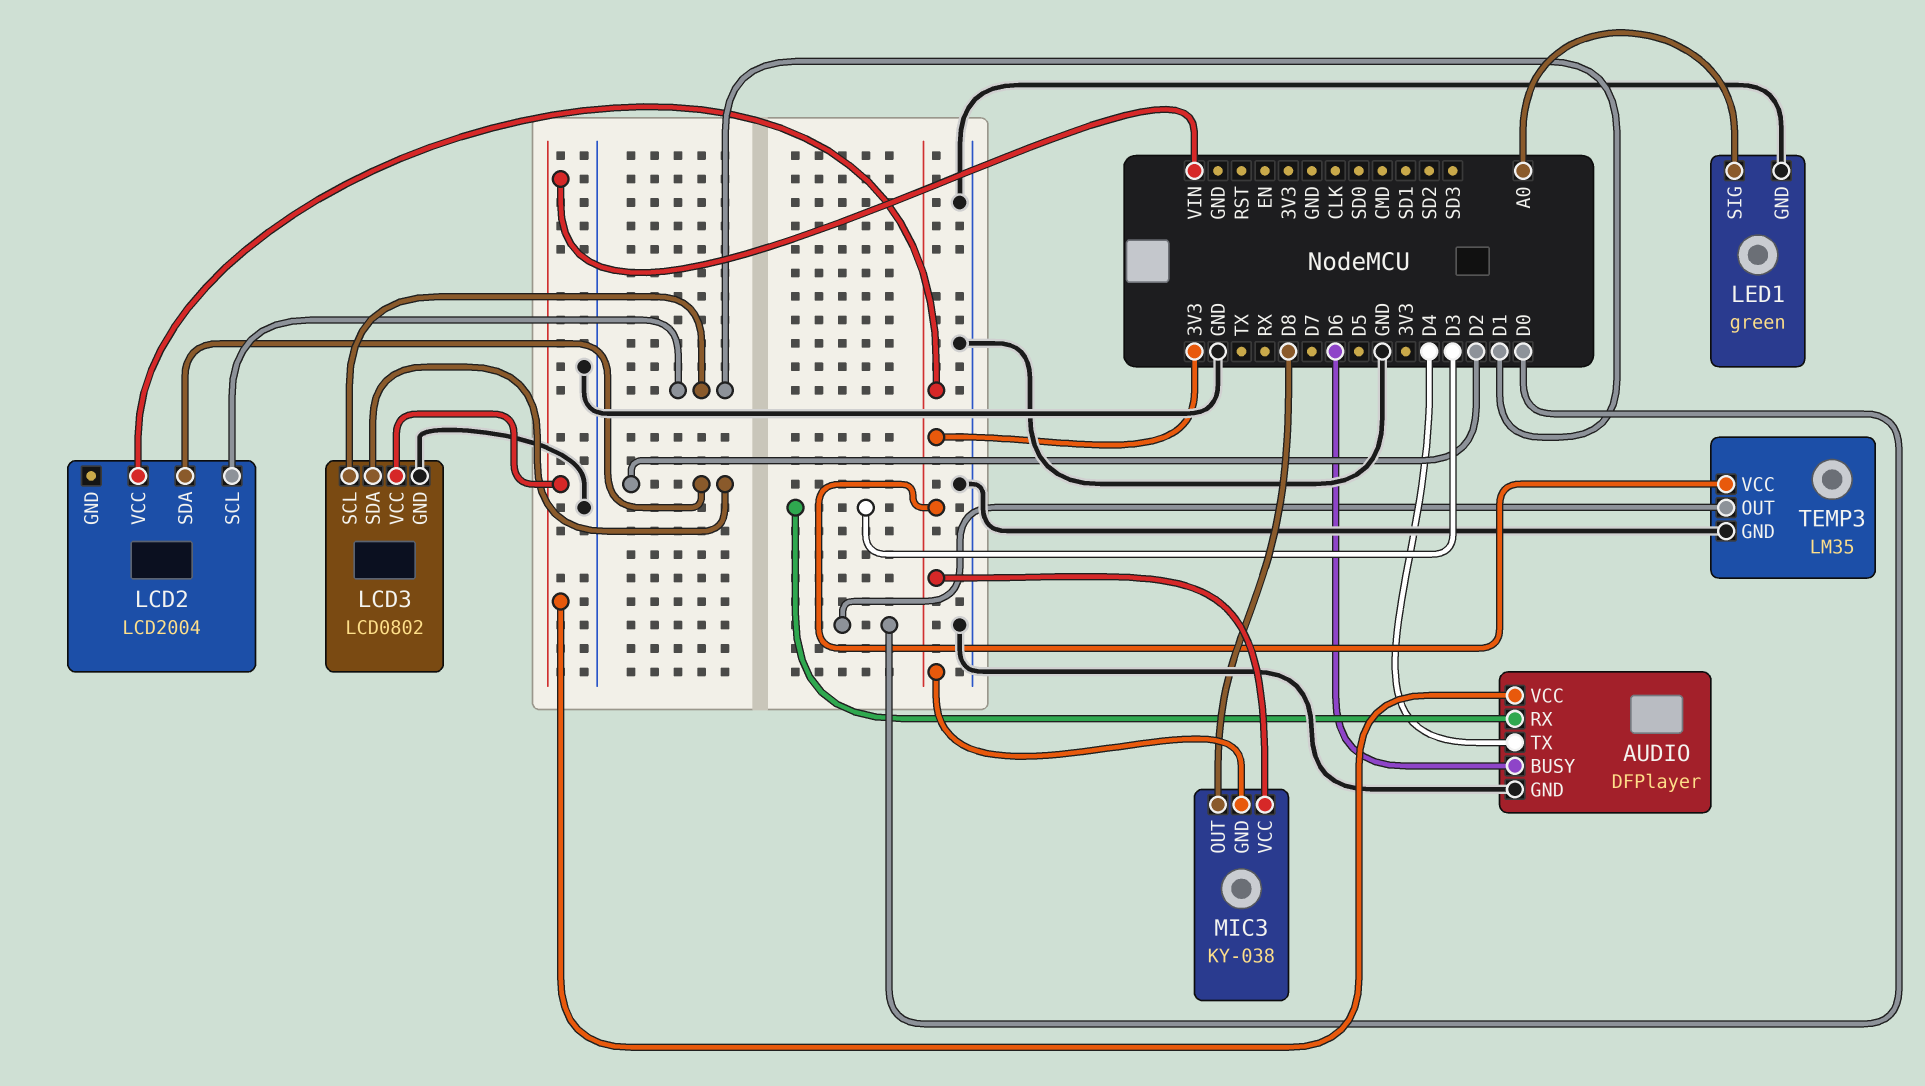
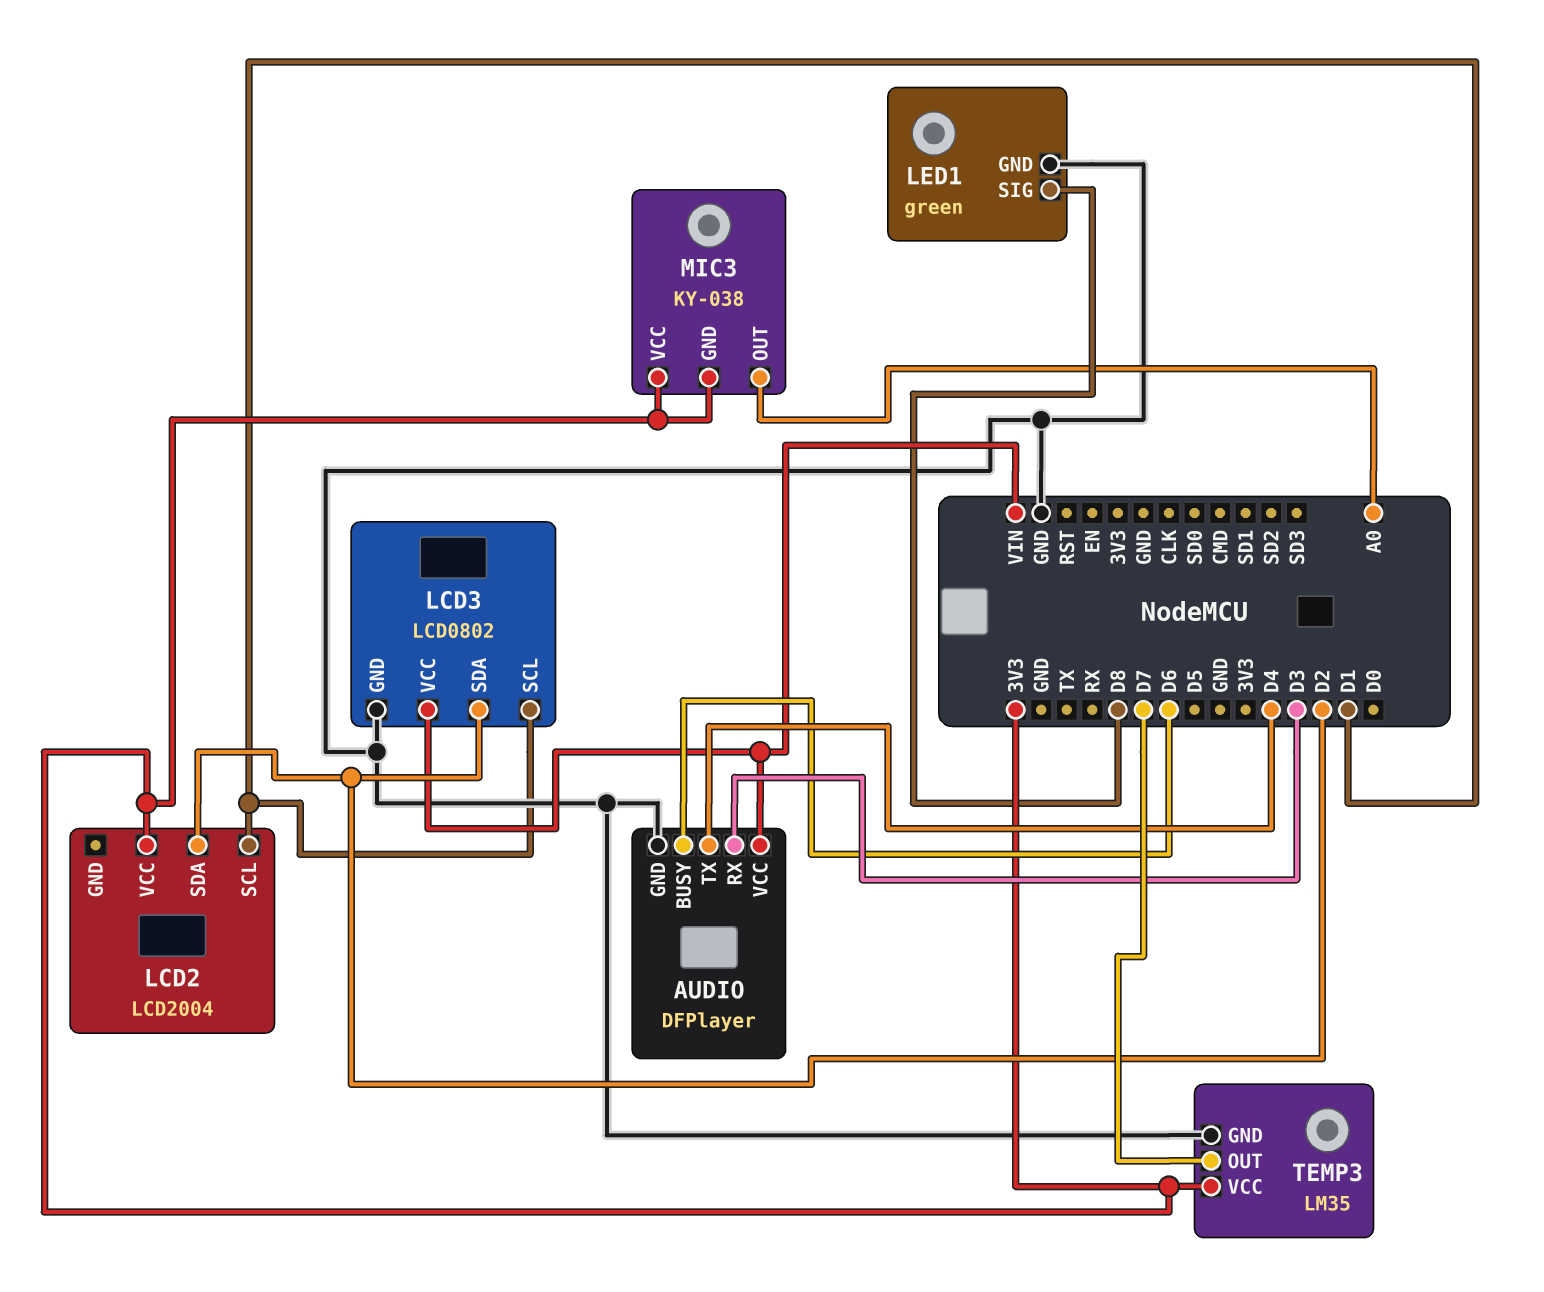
LED1 pin SIG: A0 -> D8
MIC3 pin OUT: D8 -> A0
TEMP3 pin OUT: D0 -> D7

